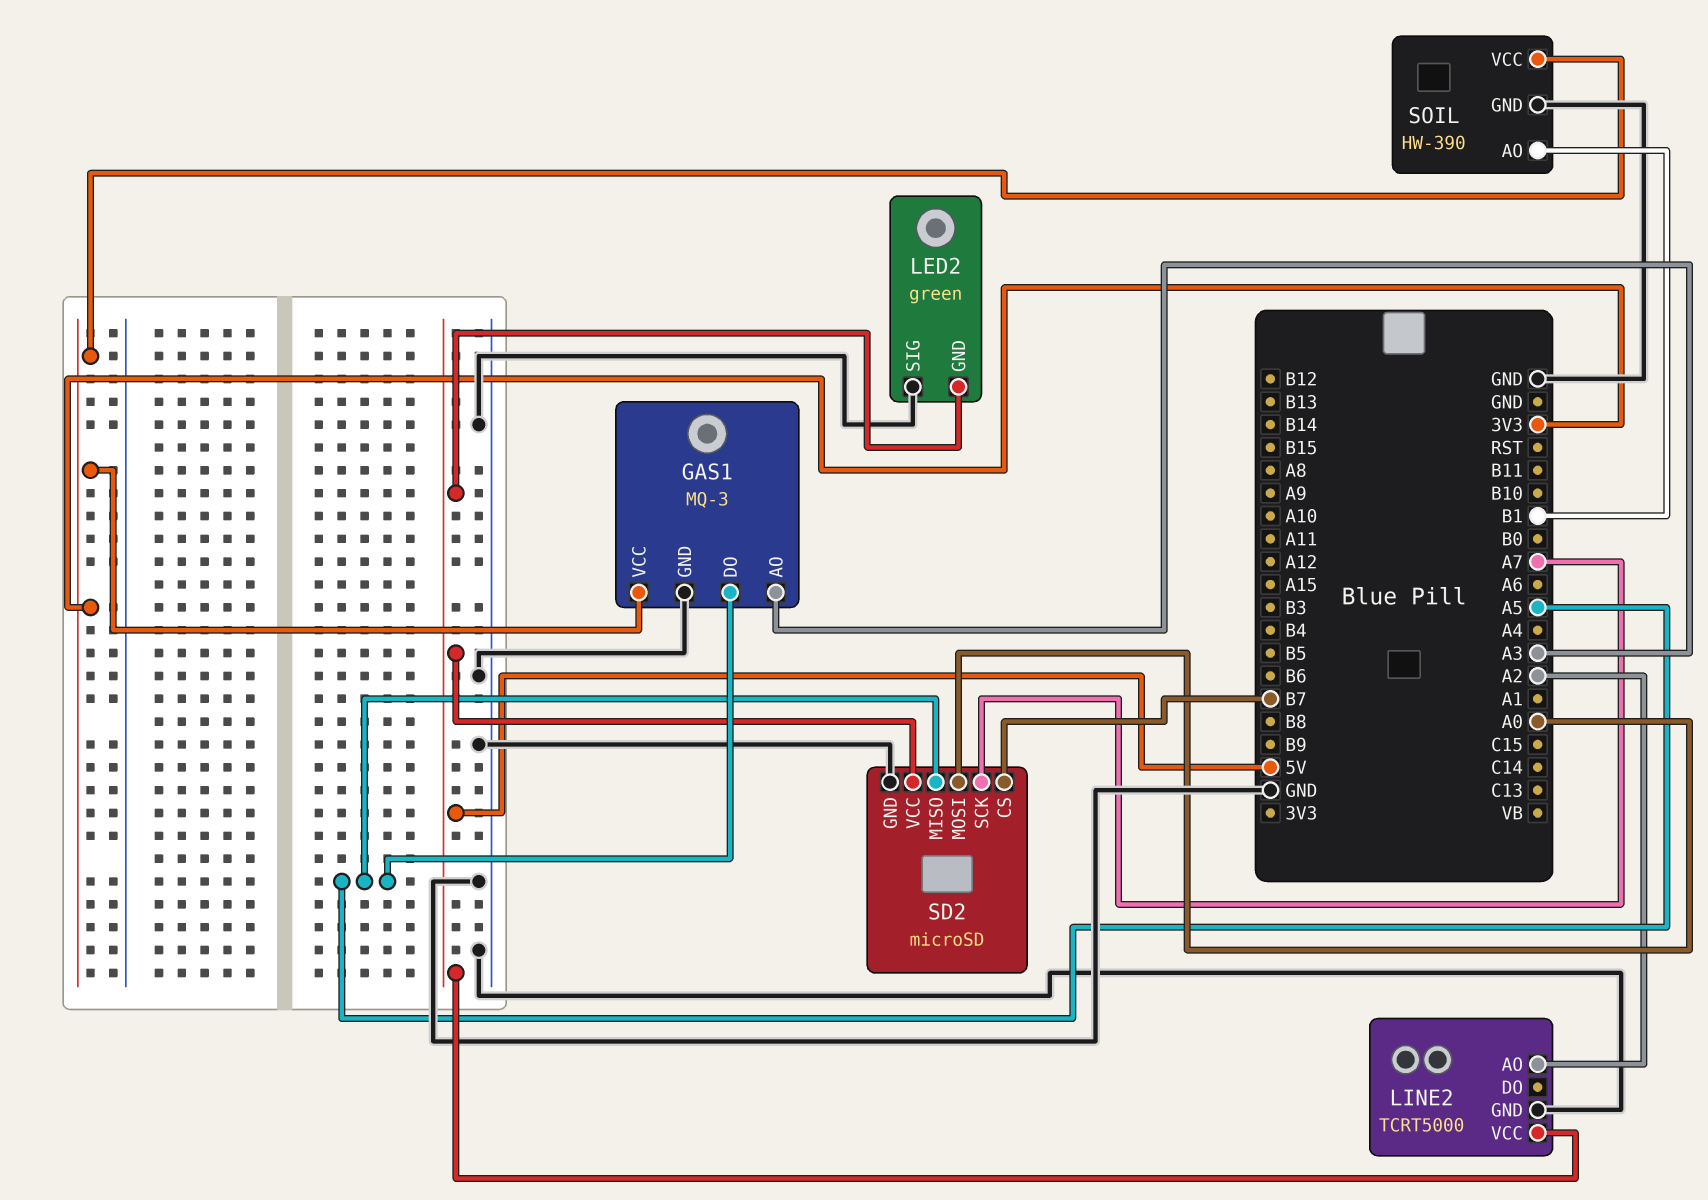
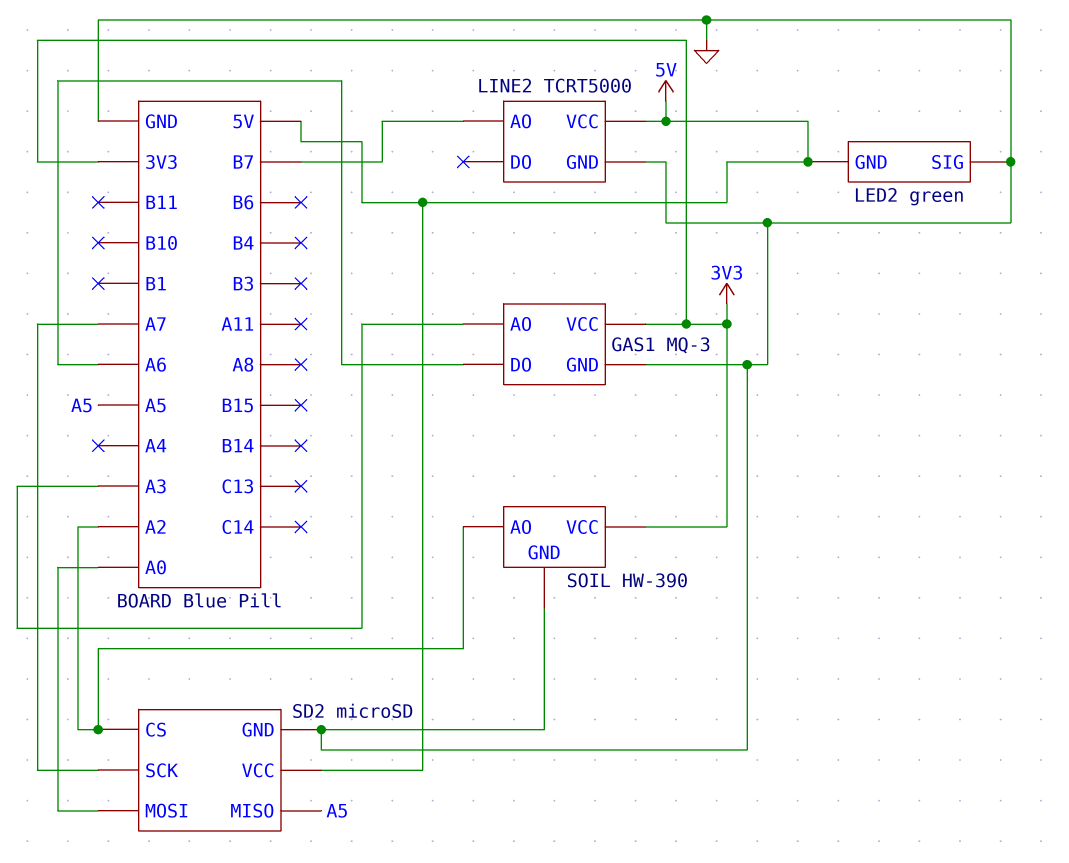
GAS1 pin DO: A5 -> A6
LINE2 pin AO: A2 -> B7
SD2 pin CS: B7 -> A2
SOIL pin AO: B1 -> A2

